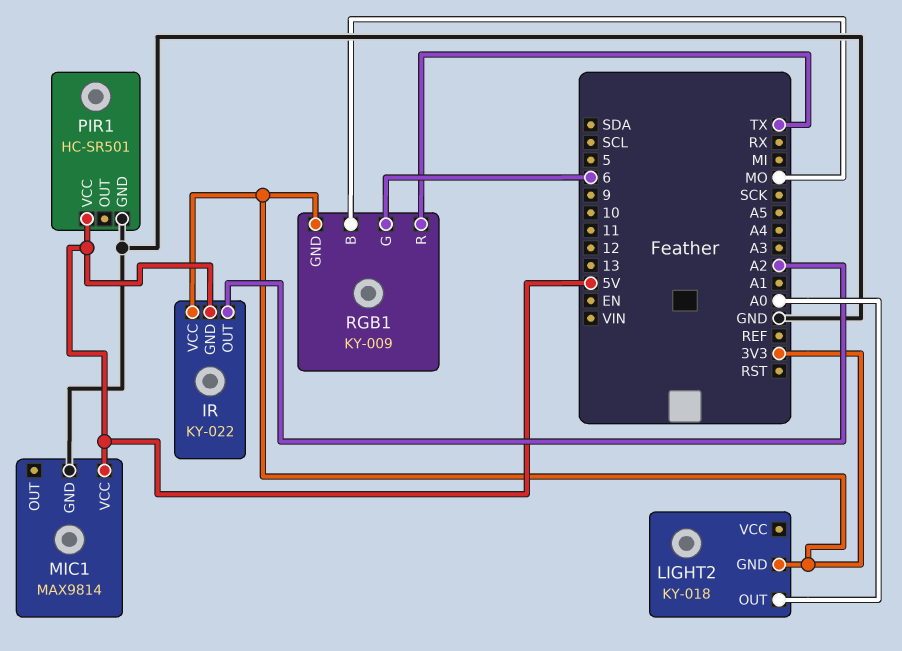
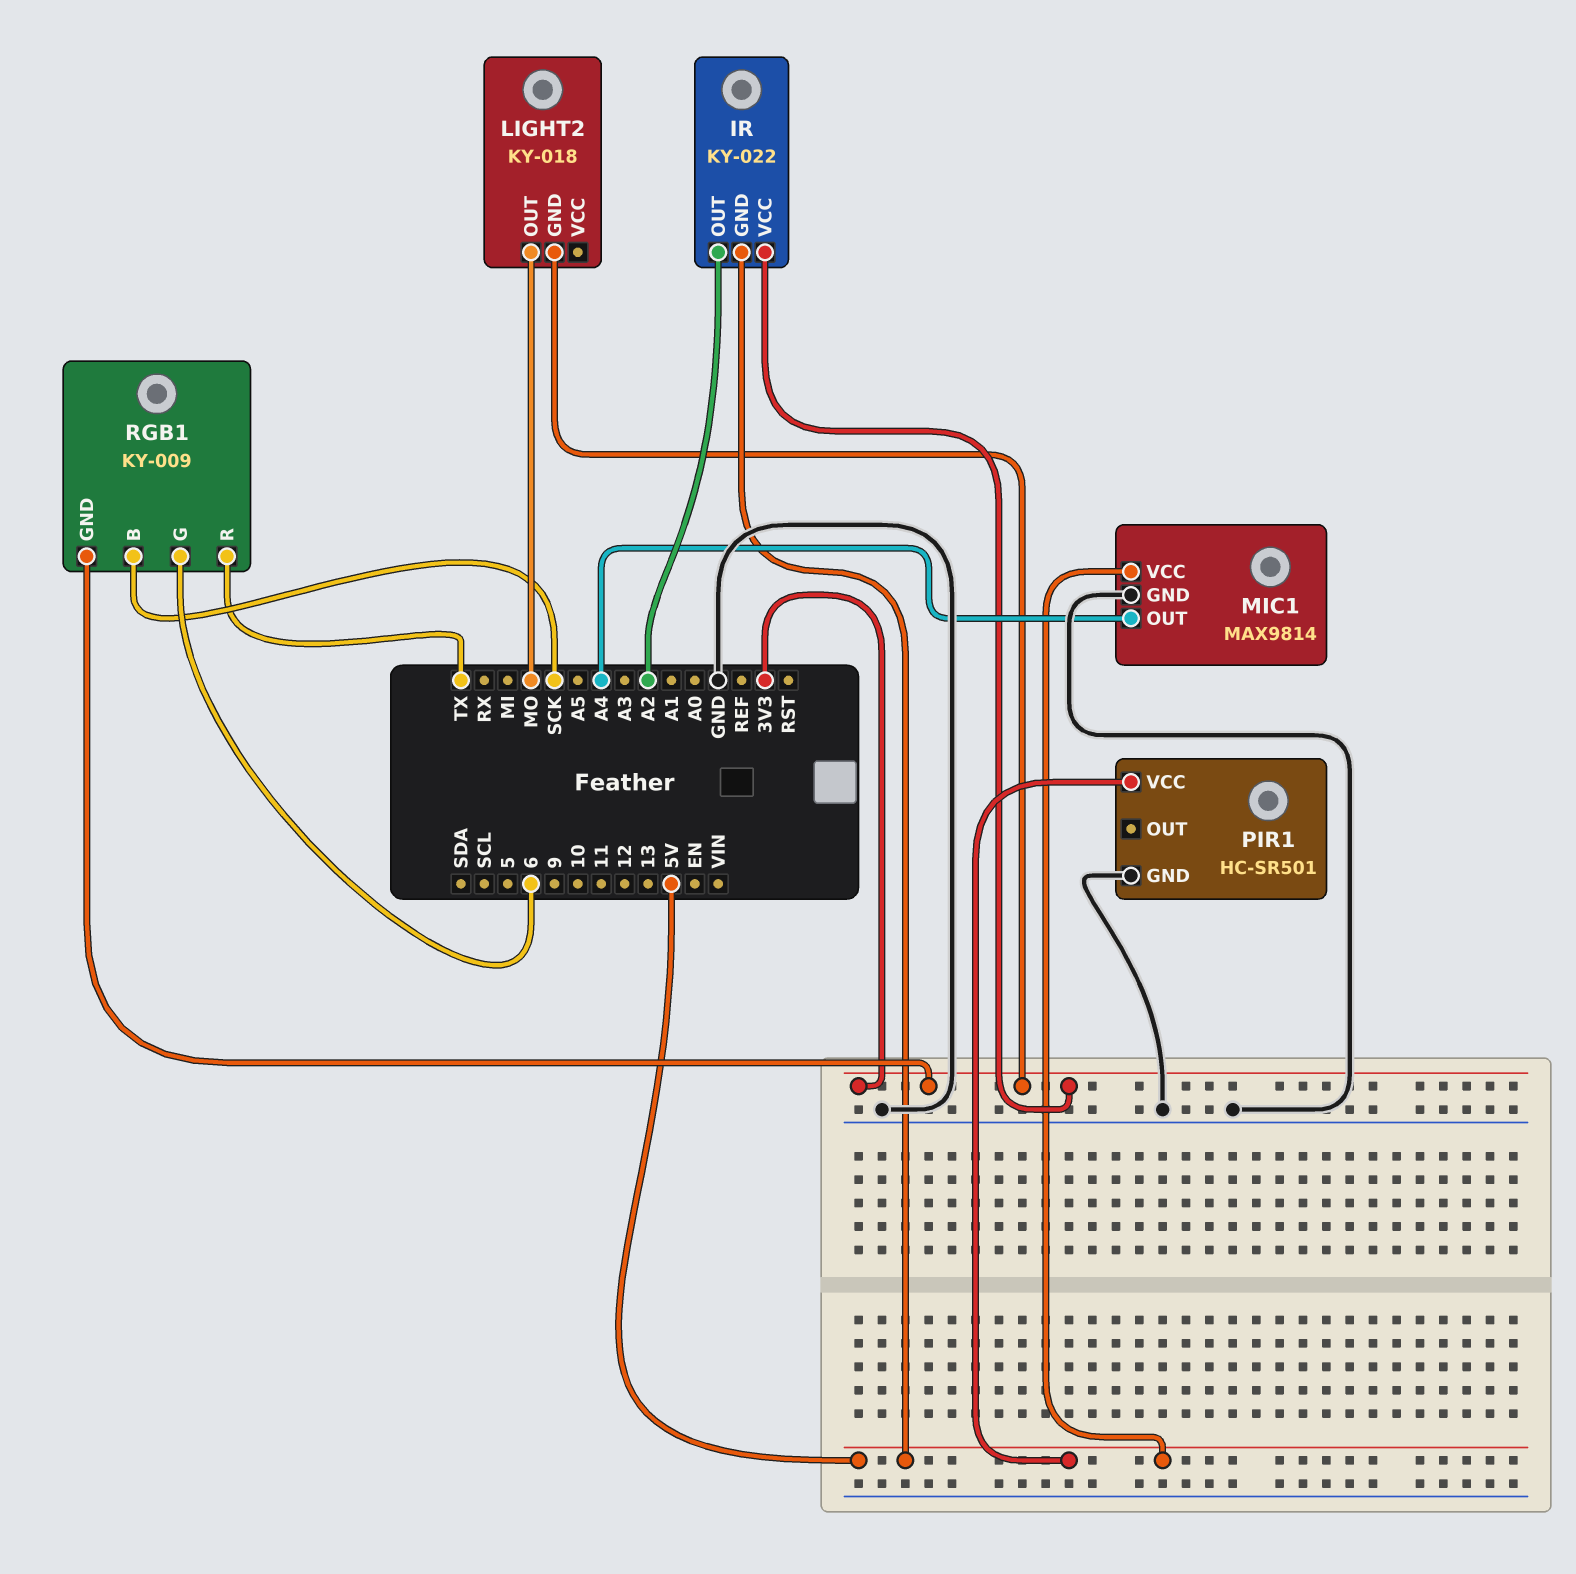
LIGHT2 pin OUT: A0 -> MO
MIC1 pin OUT: none -> A4
RGB1 pin B: MO -> SCK

